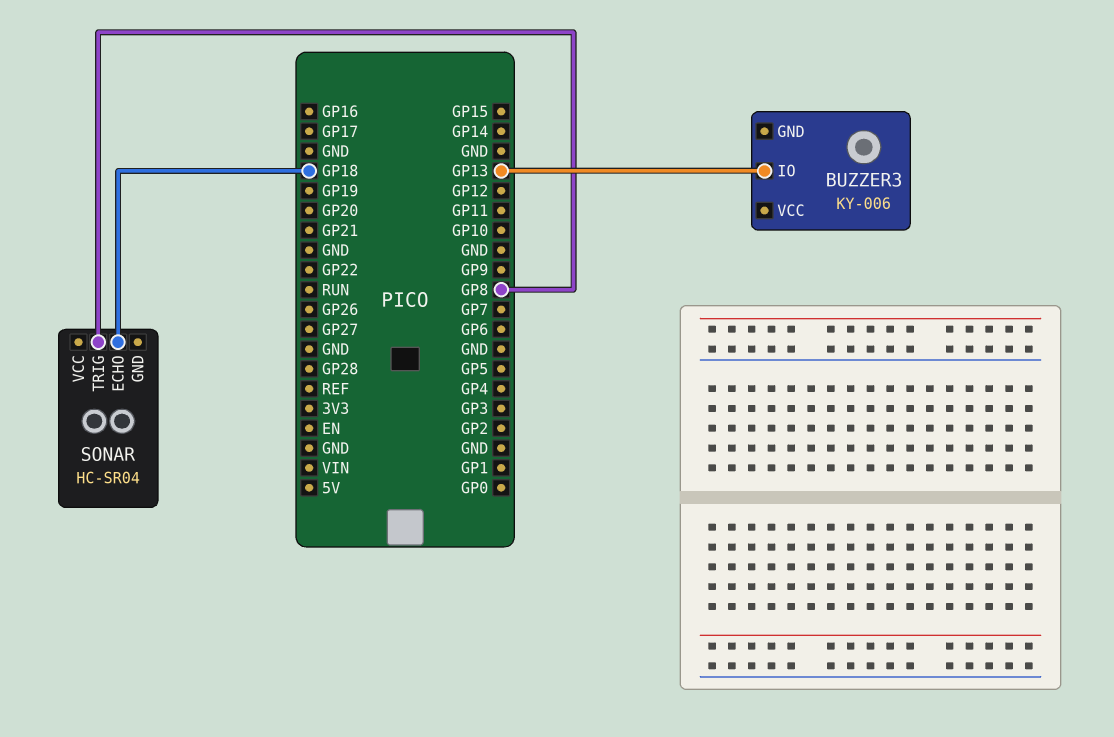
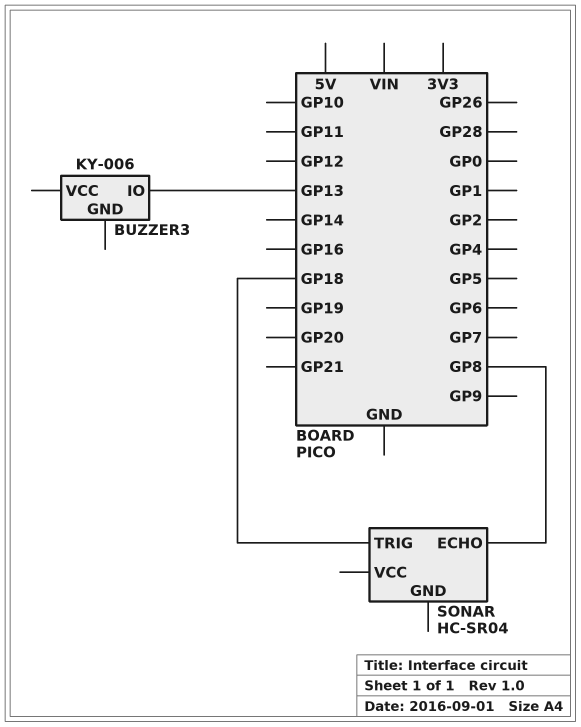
SONAR pin ECHO: GP18 -> GP8
SONAR pin TRIG: GP8 -> GP18

